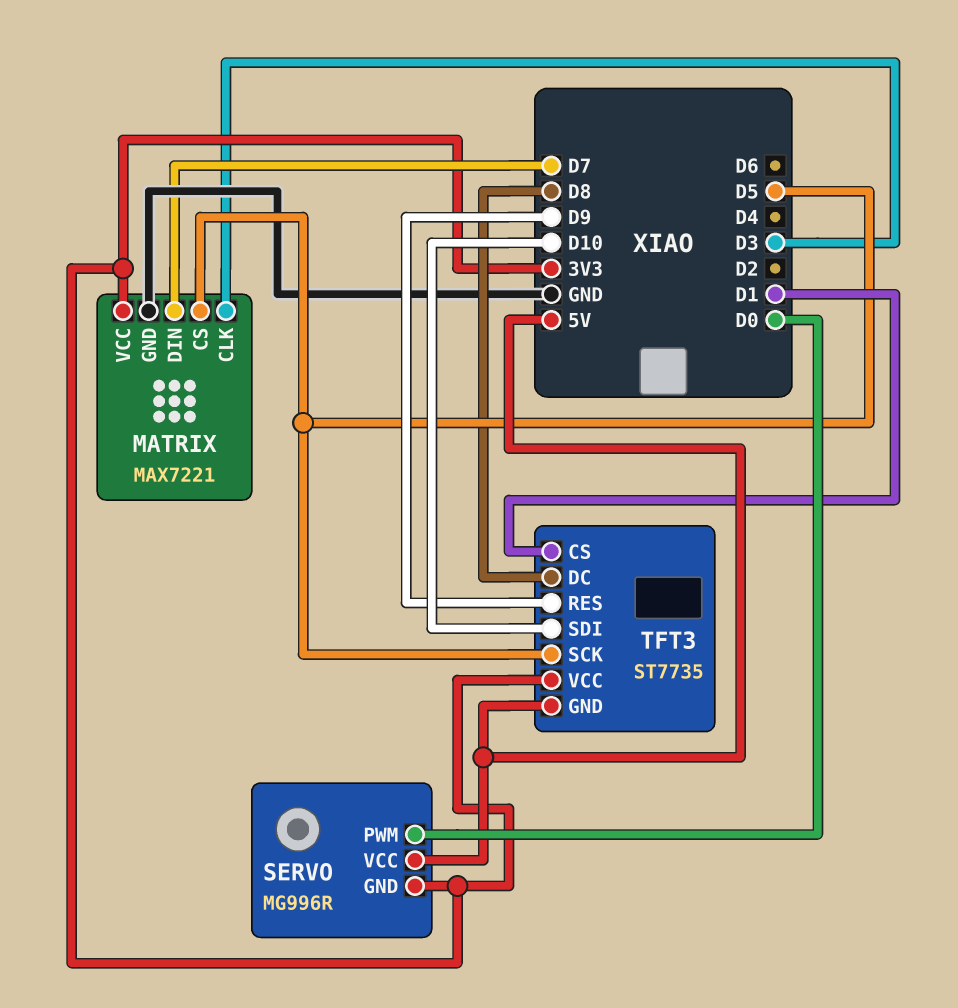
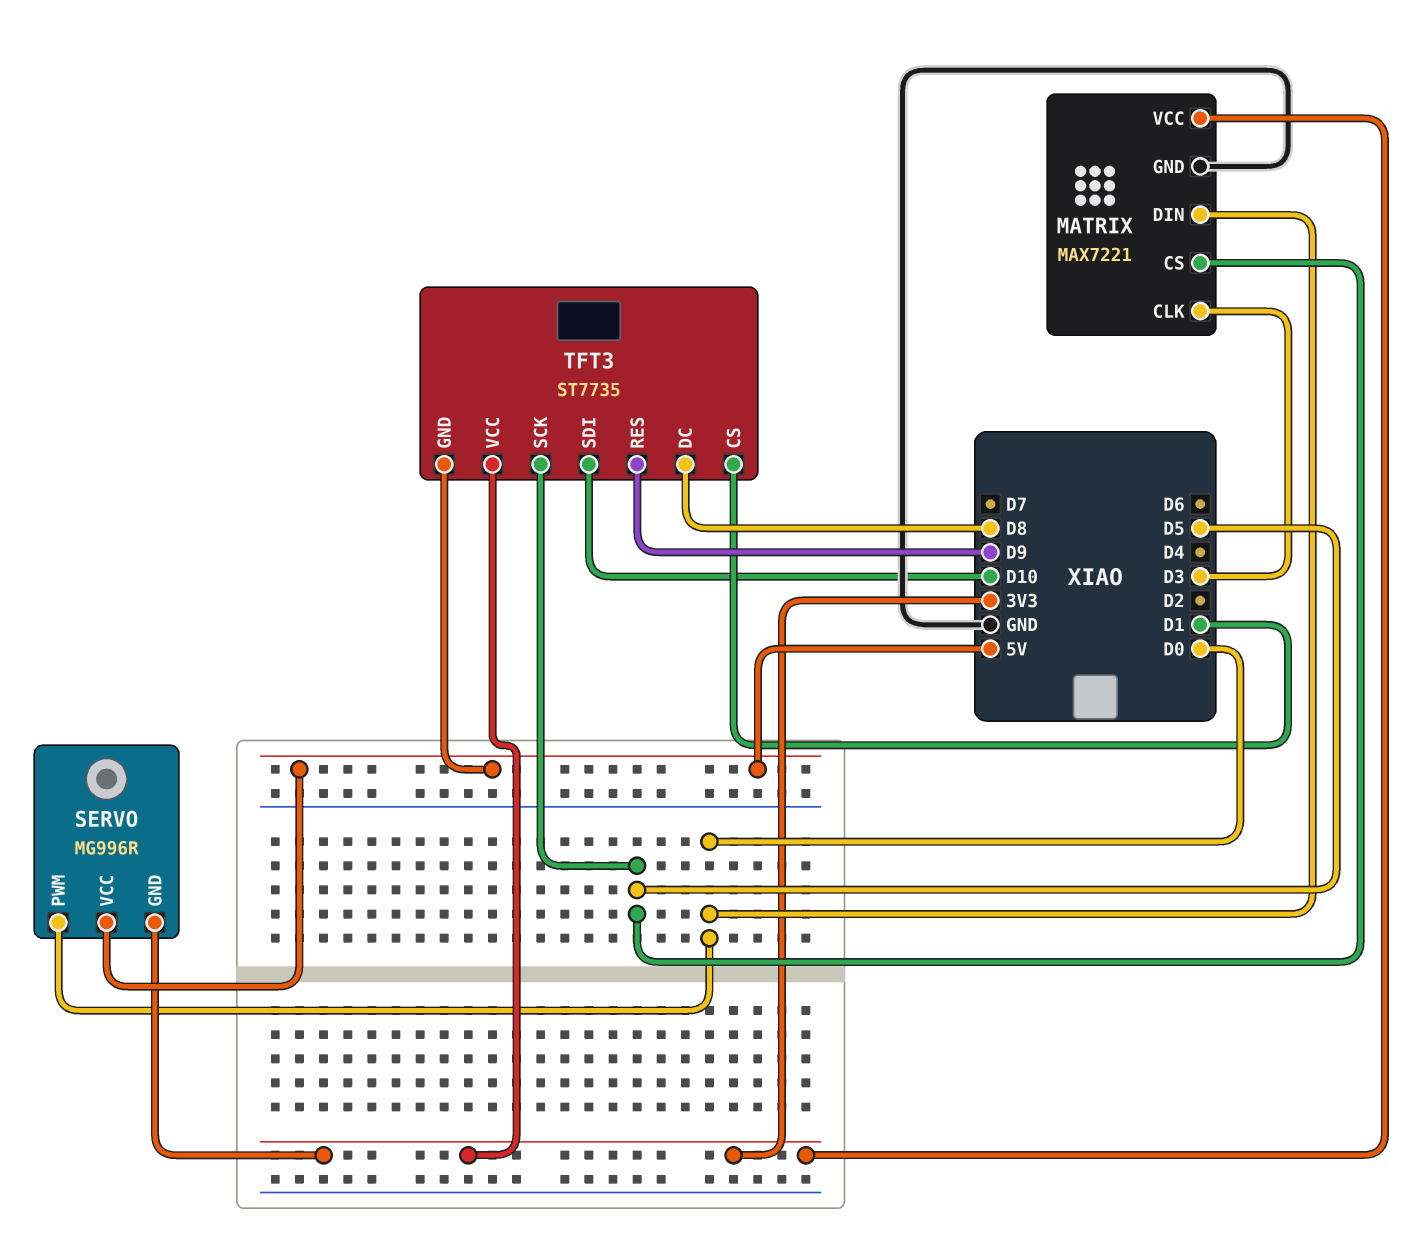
MATRIX pin DIN: D7 -> D0

